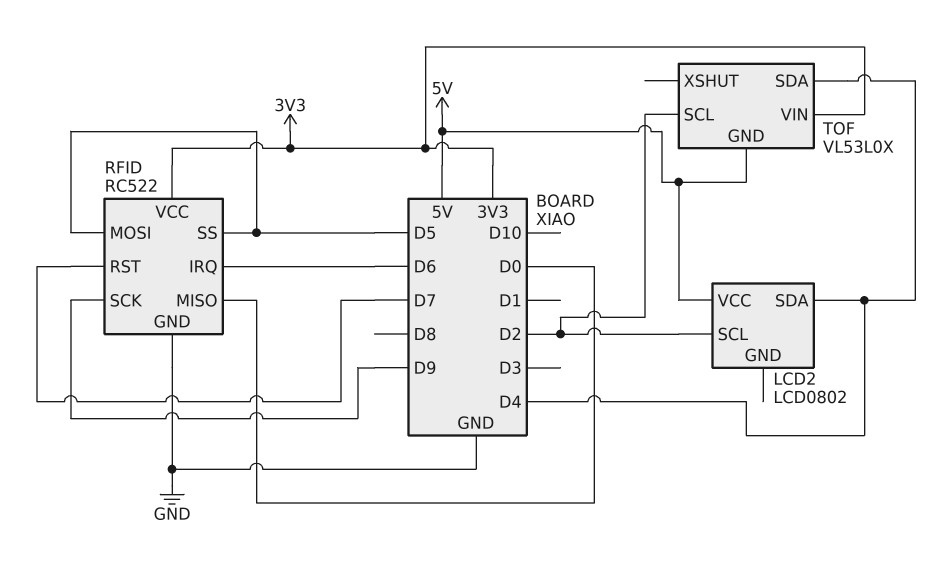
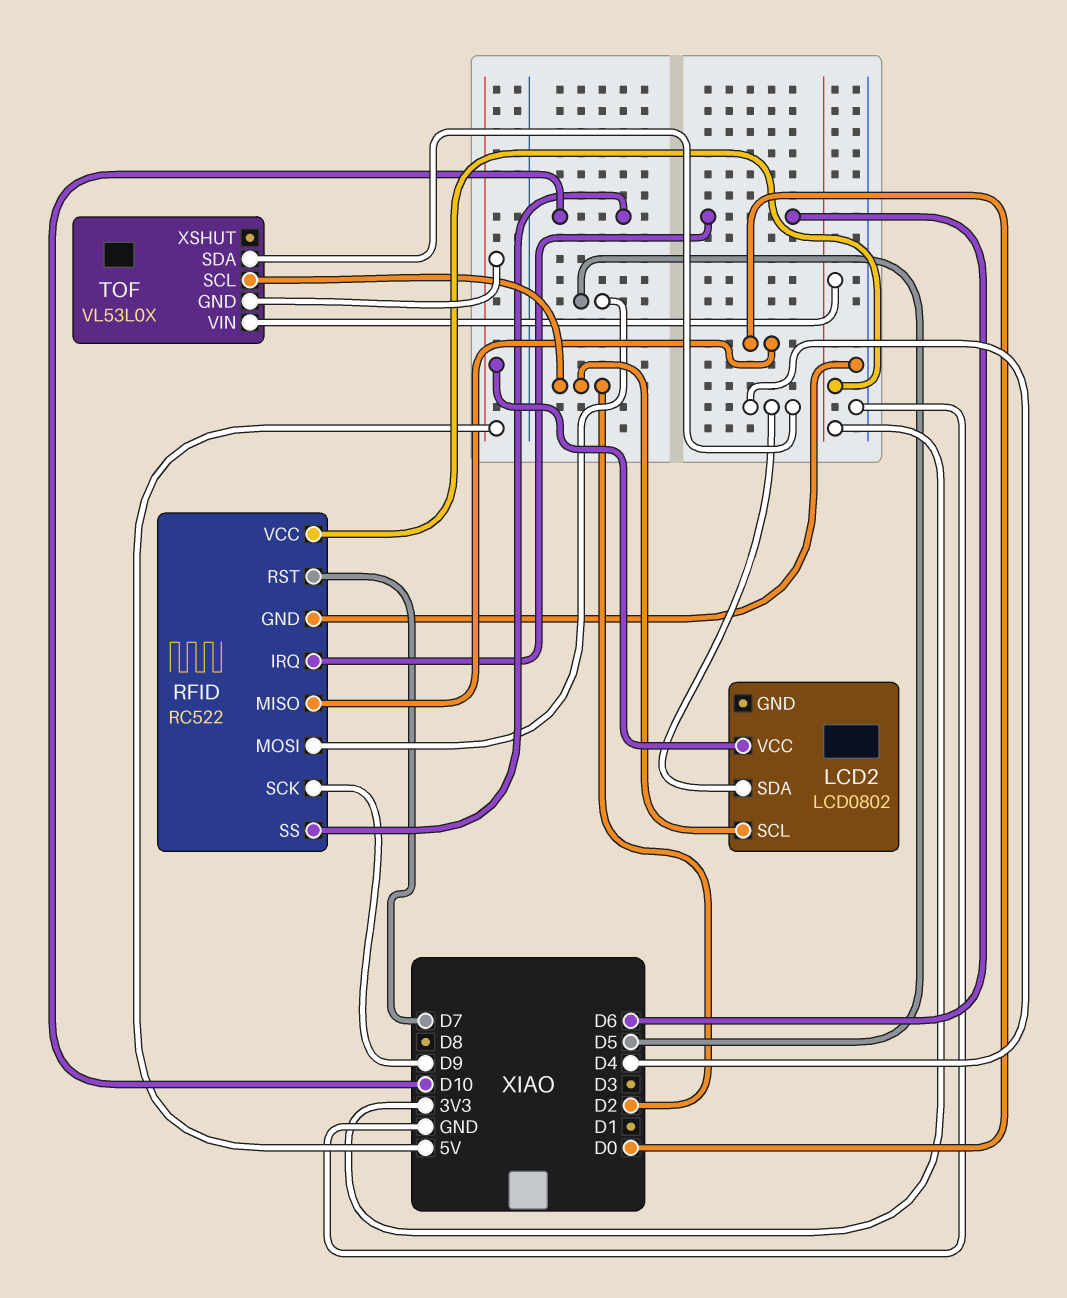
RFID pin SS: D5 -> D10

